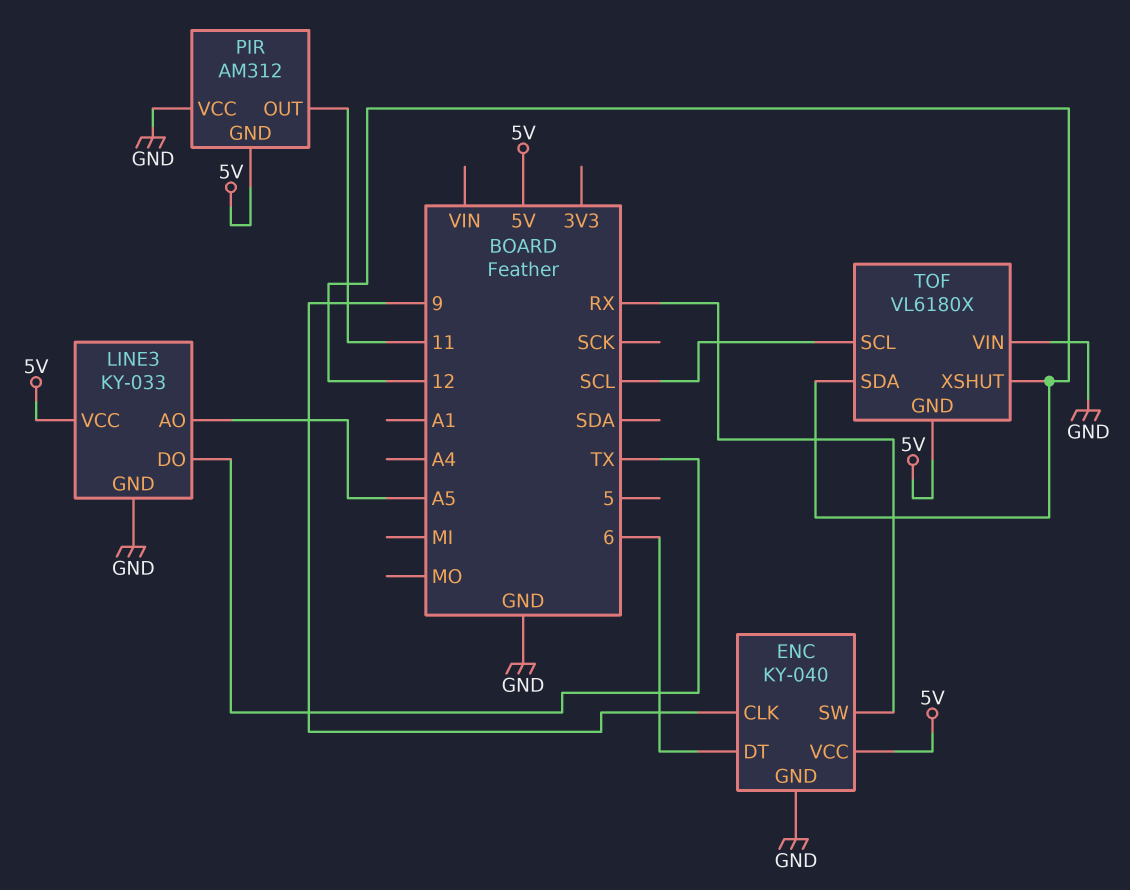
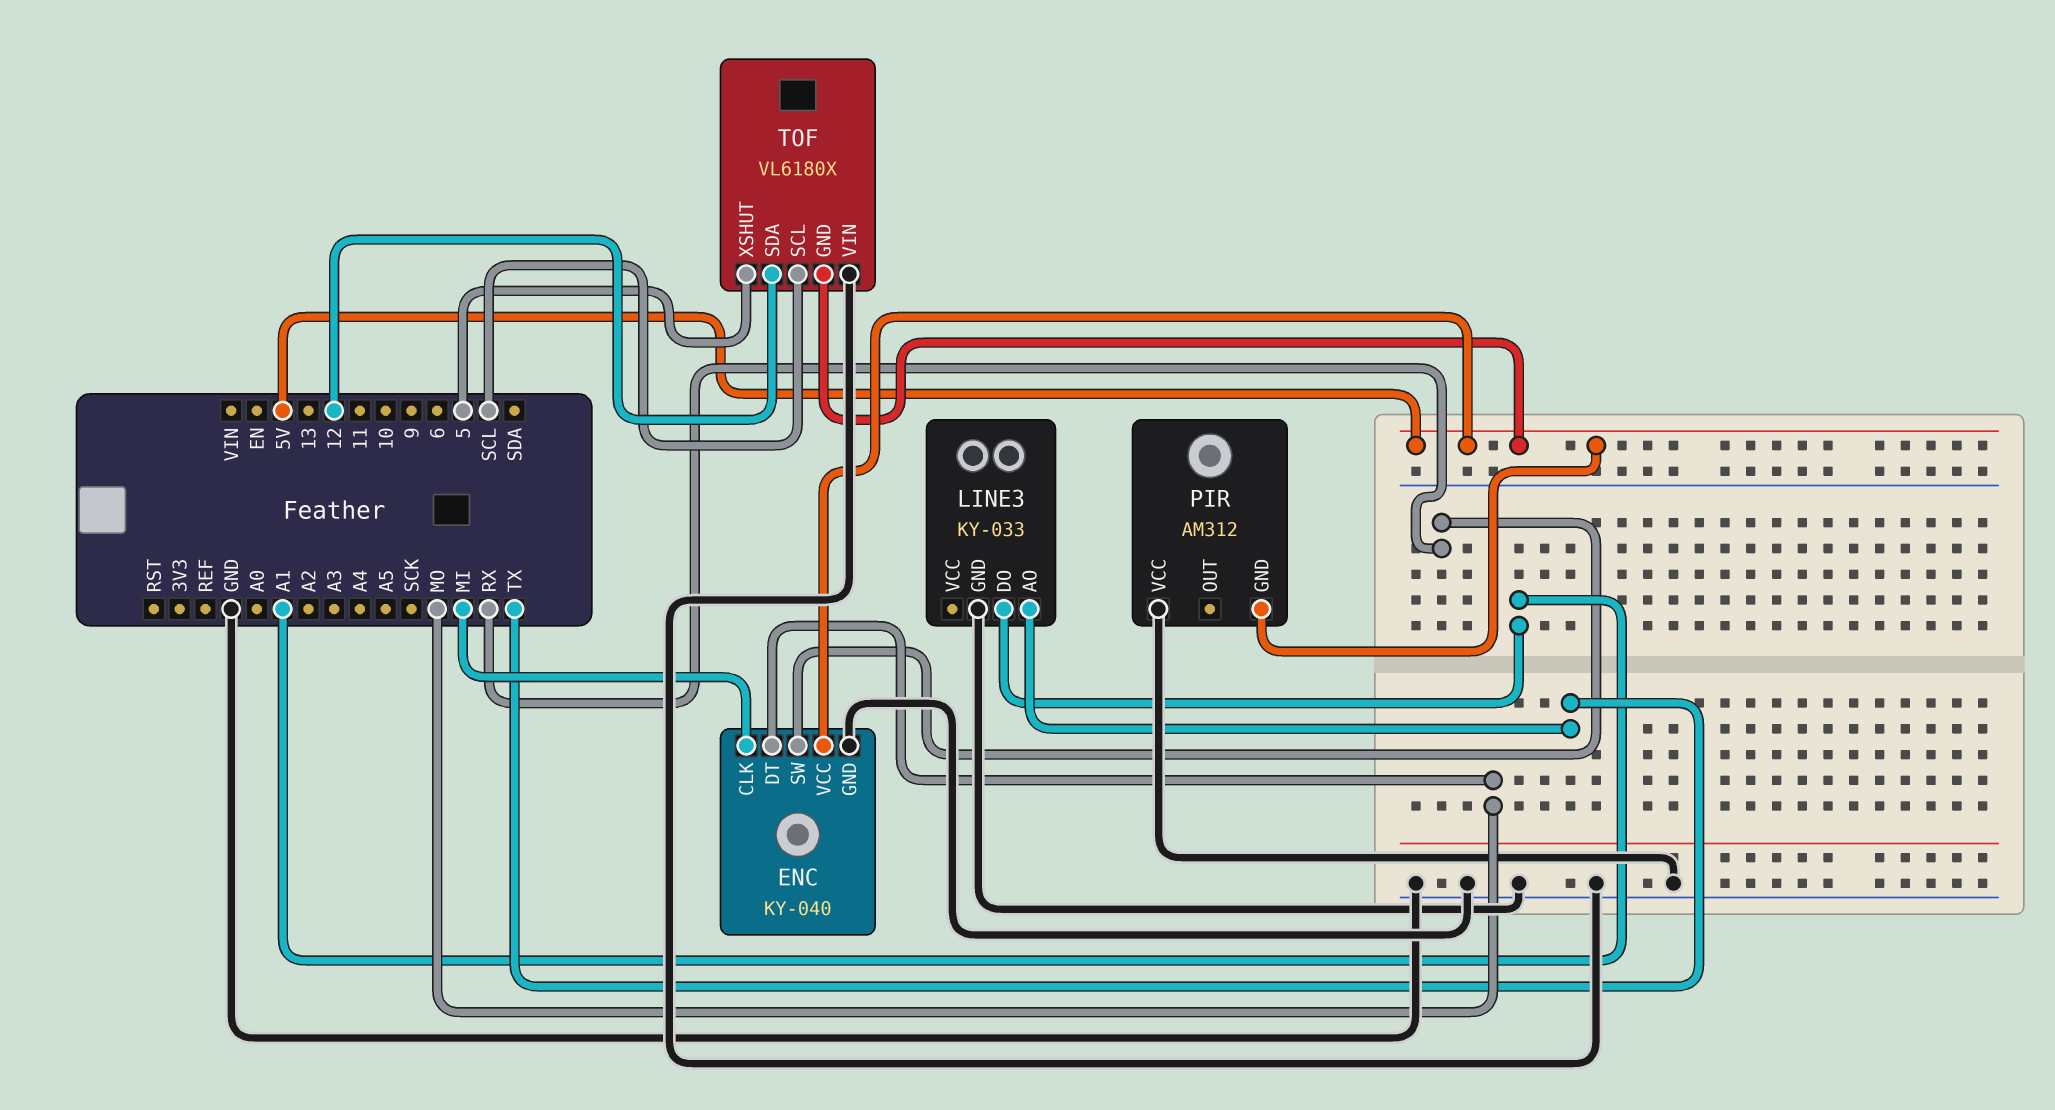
ENC pin CLK: 9 -> MI
ENC pin DT: 6 -> MO
LINE3 pin AO: A5 -> TX
LINE3 pin DO: TX -> A1
LINE3 pin VCC: 5V -> none
PIR pin OUT: 11 -> none
TOF pin XSHUT: 12 -> 5

